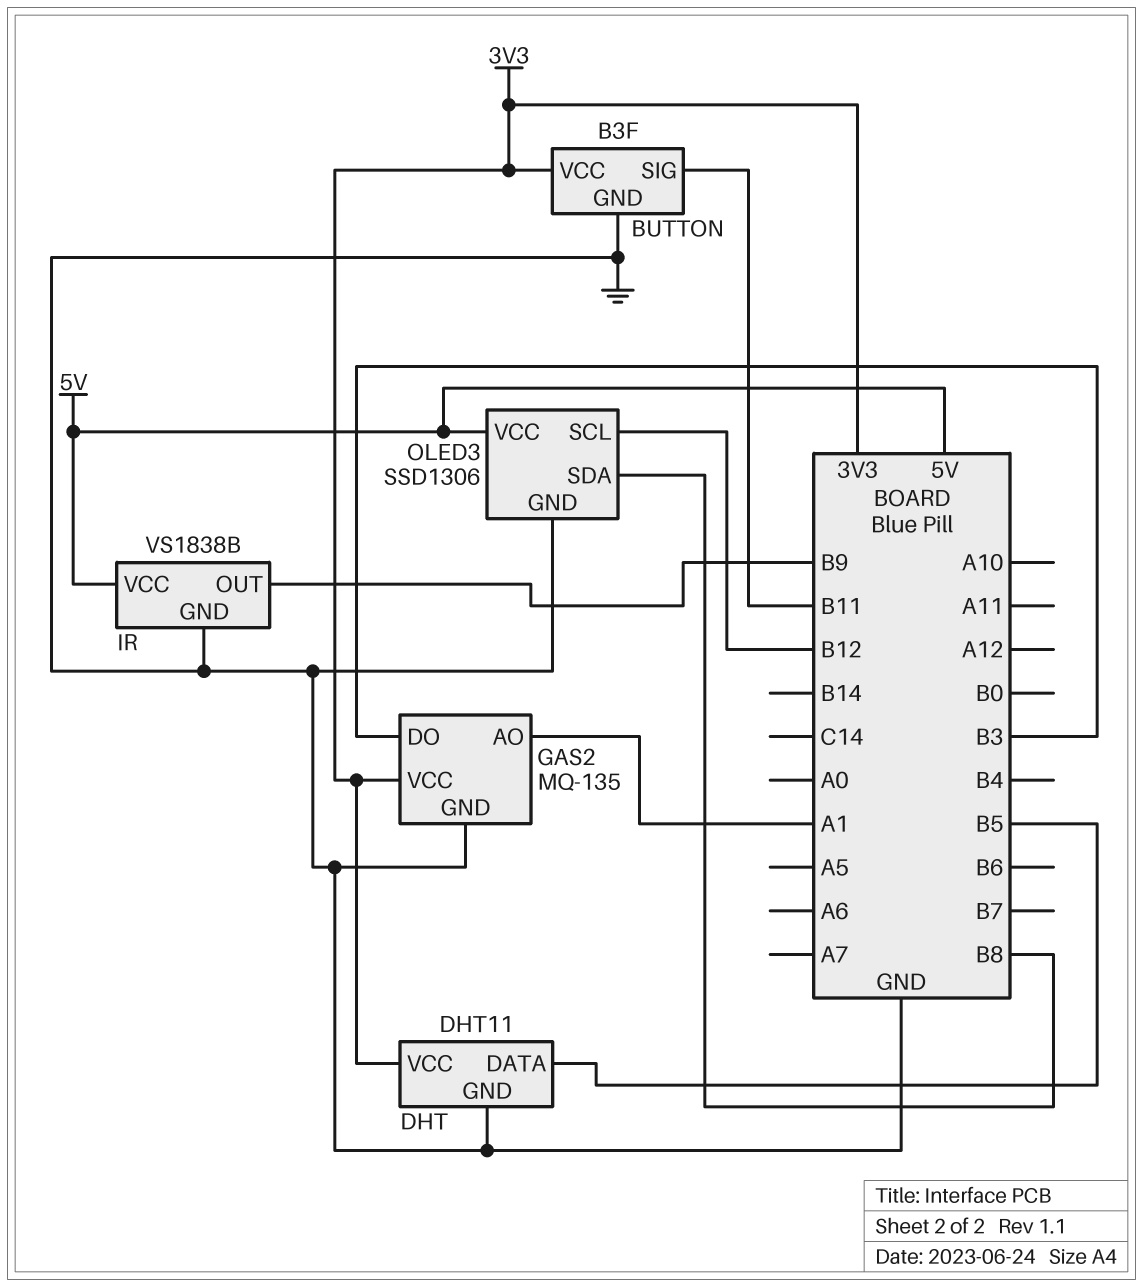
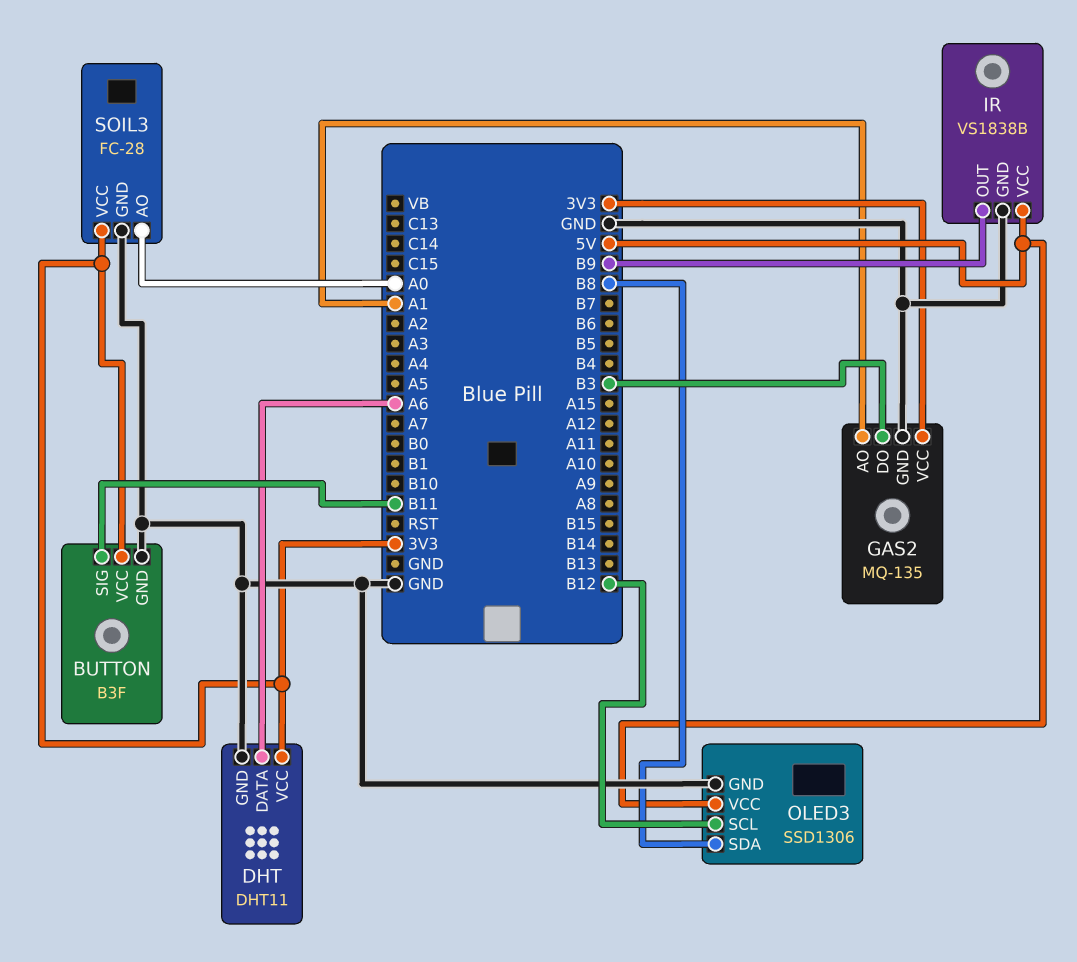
DHT pin DATA: B5 -> A6
SOIL3: none -> FC-28
SOIL3 pin AO: none -> A0
SOIL3 pin GND: none -> GND
SOIL3 pin VCC: none -> 3V3

